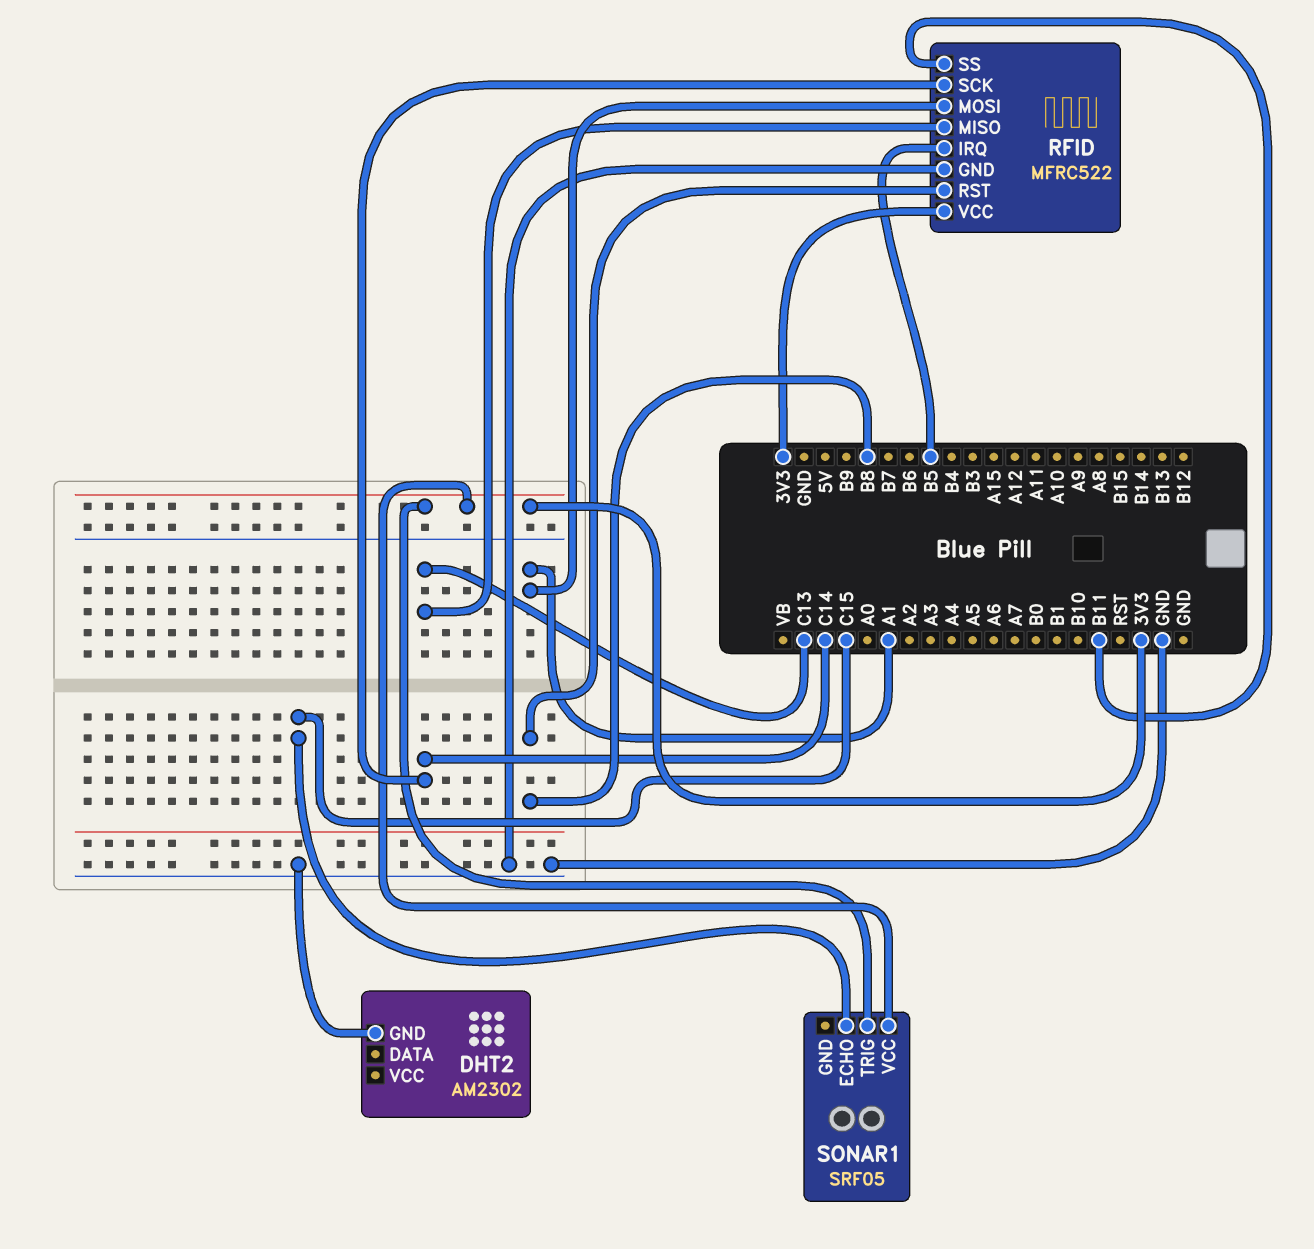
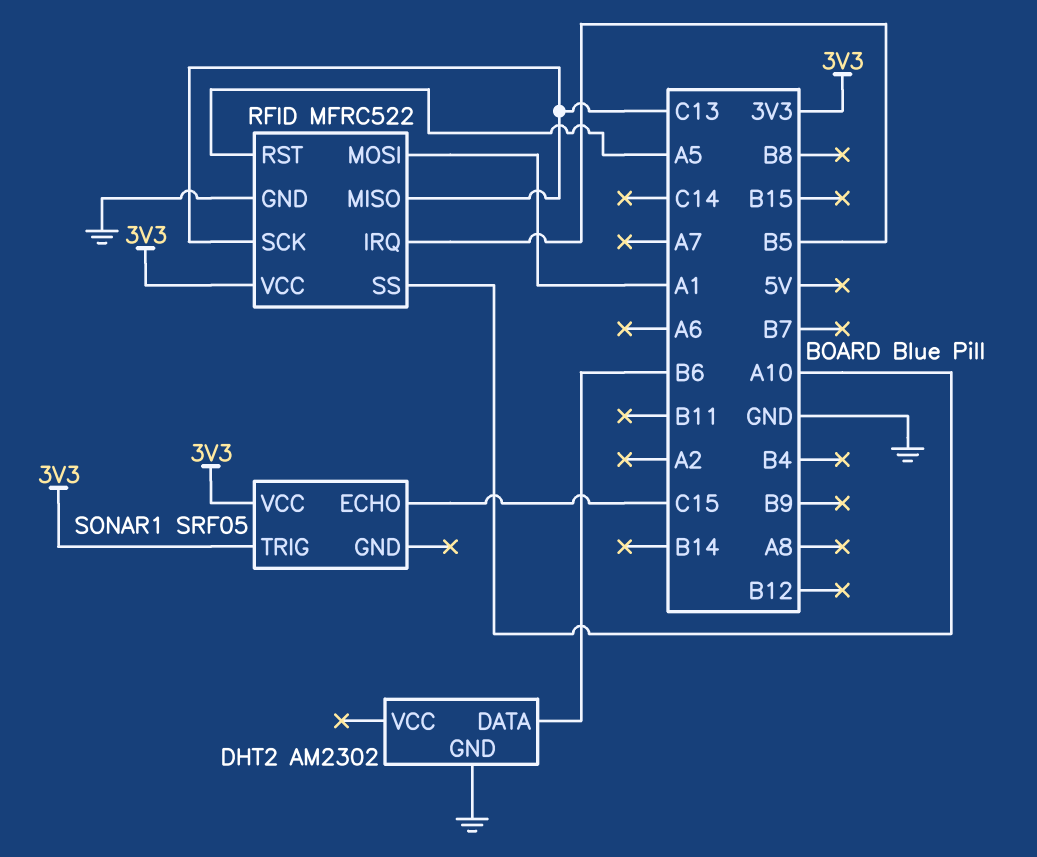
DHT2 pin DATA: none -> B6
RFID pin RST: B8 -> A5
RFID pin SCK: C14 -> C13
RFID pin SS: B11 -> A10

